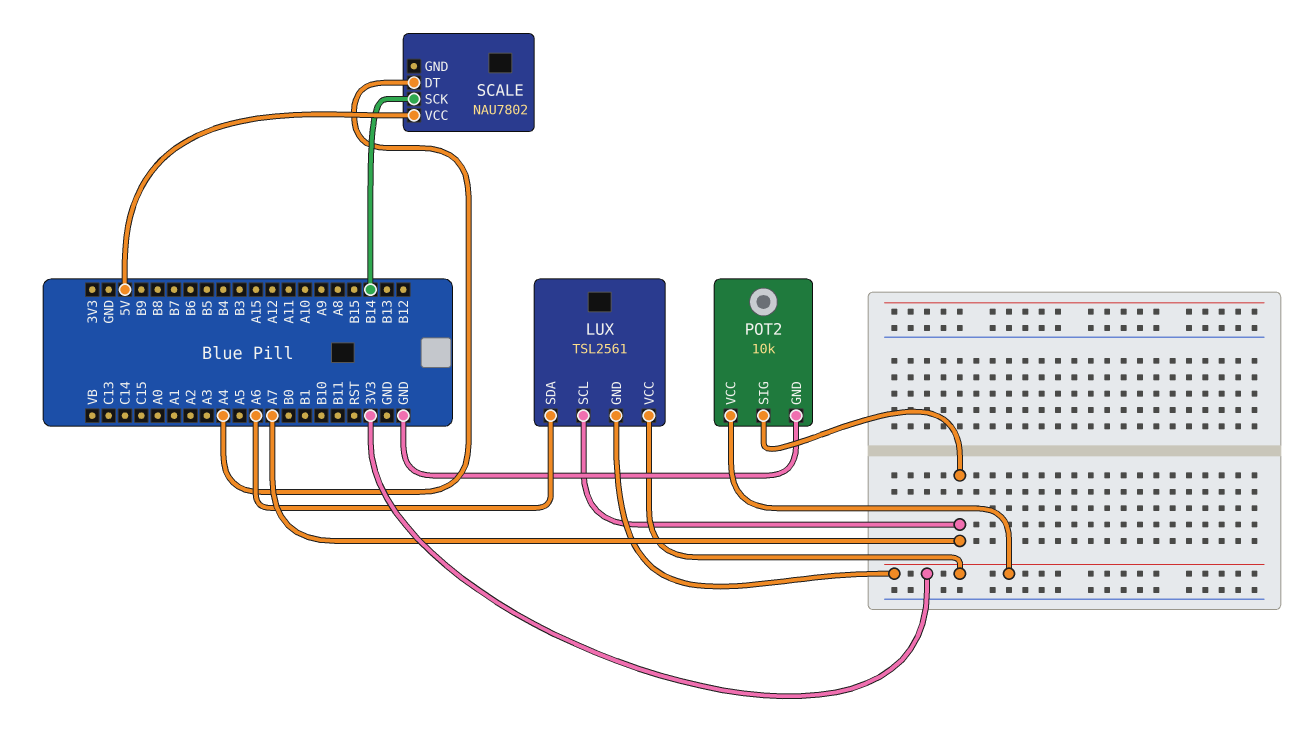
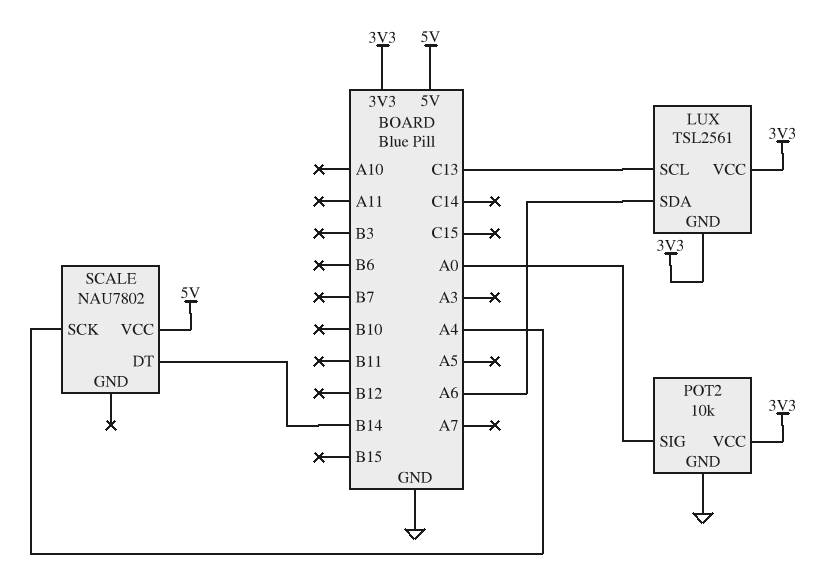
LUX pin SCL: A7 -> C13
POT2 pin SIG: A7 -> A0
SCALE pin DT: A4 -> B14
SCALE pin SCK: B14 -> A4

